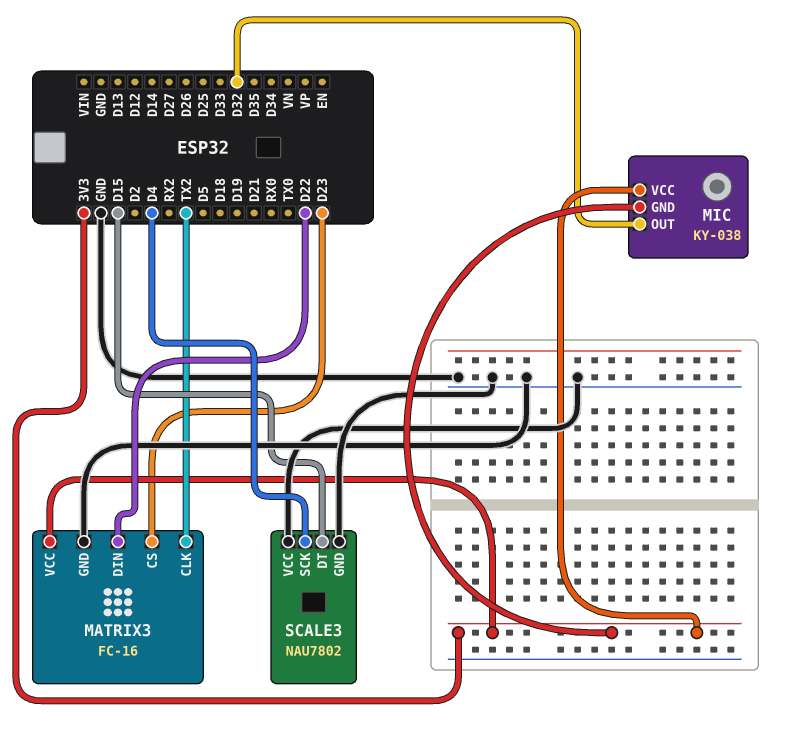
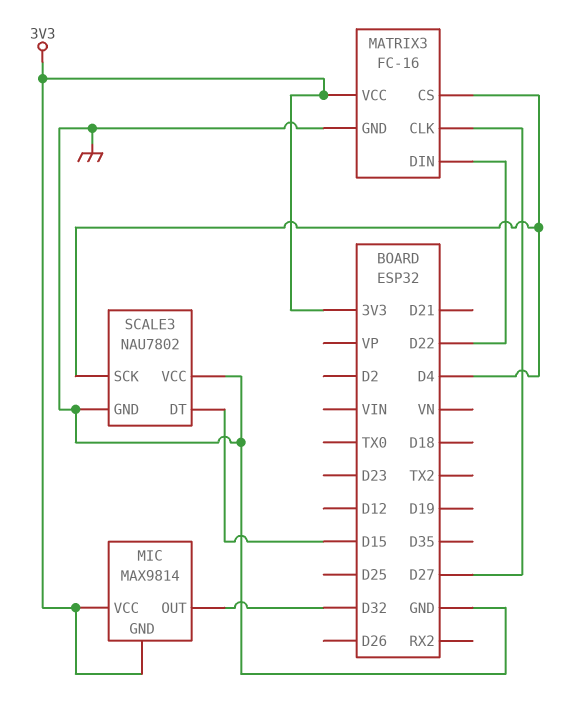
MATRIX3 pin CLK: TX2 -> D27
MATRIX3 pin CS: D23 -> D4
MIC: KY-038 -> MAX9814

